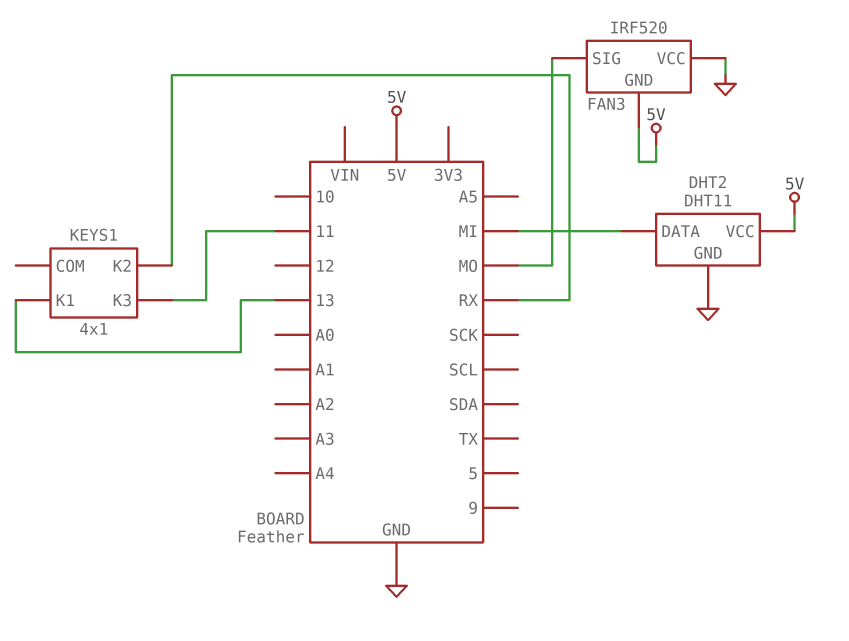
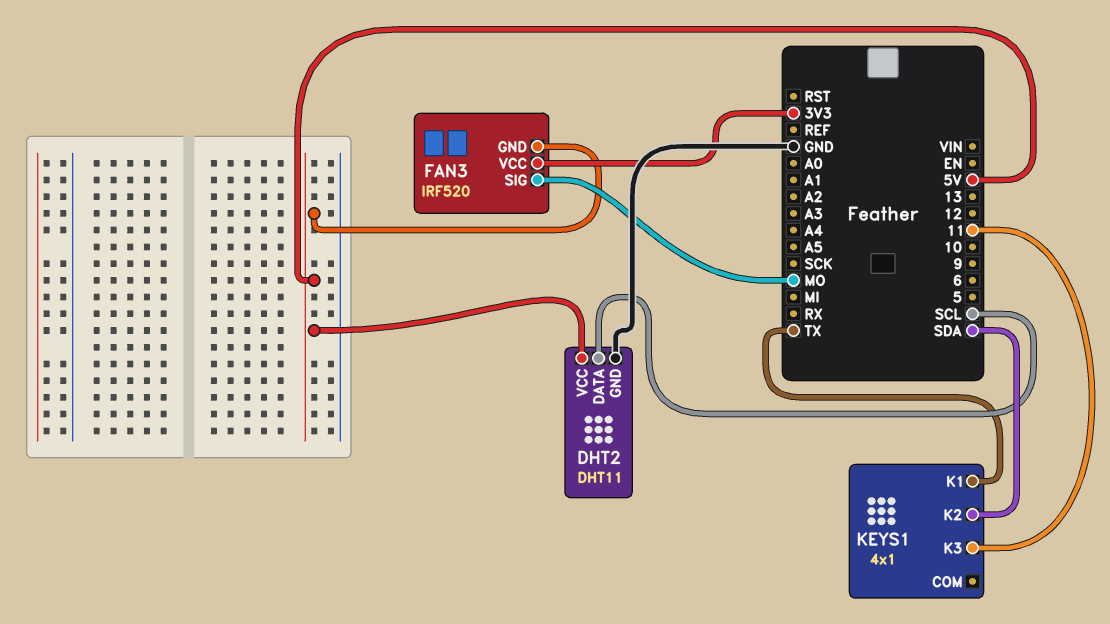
DHT2 pin DATA: MI -> SCL
FAN3 pin VCC: GND -> 3V3
KEYS1 pin K1: 13 -> TX
KEYS1 pin K2: RX -> SDA

